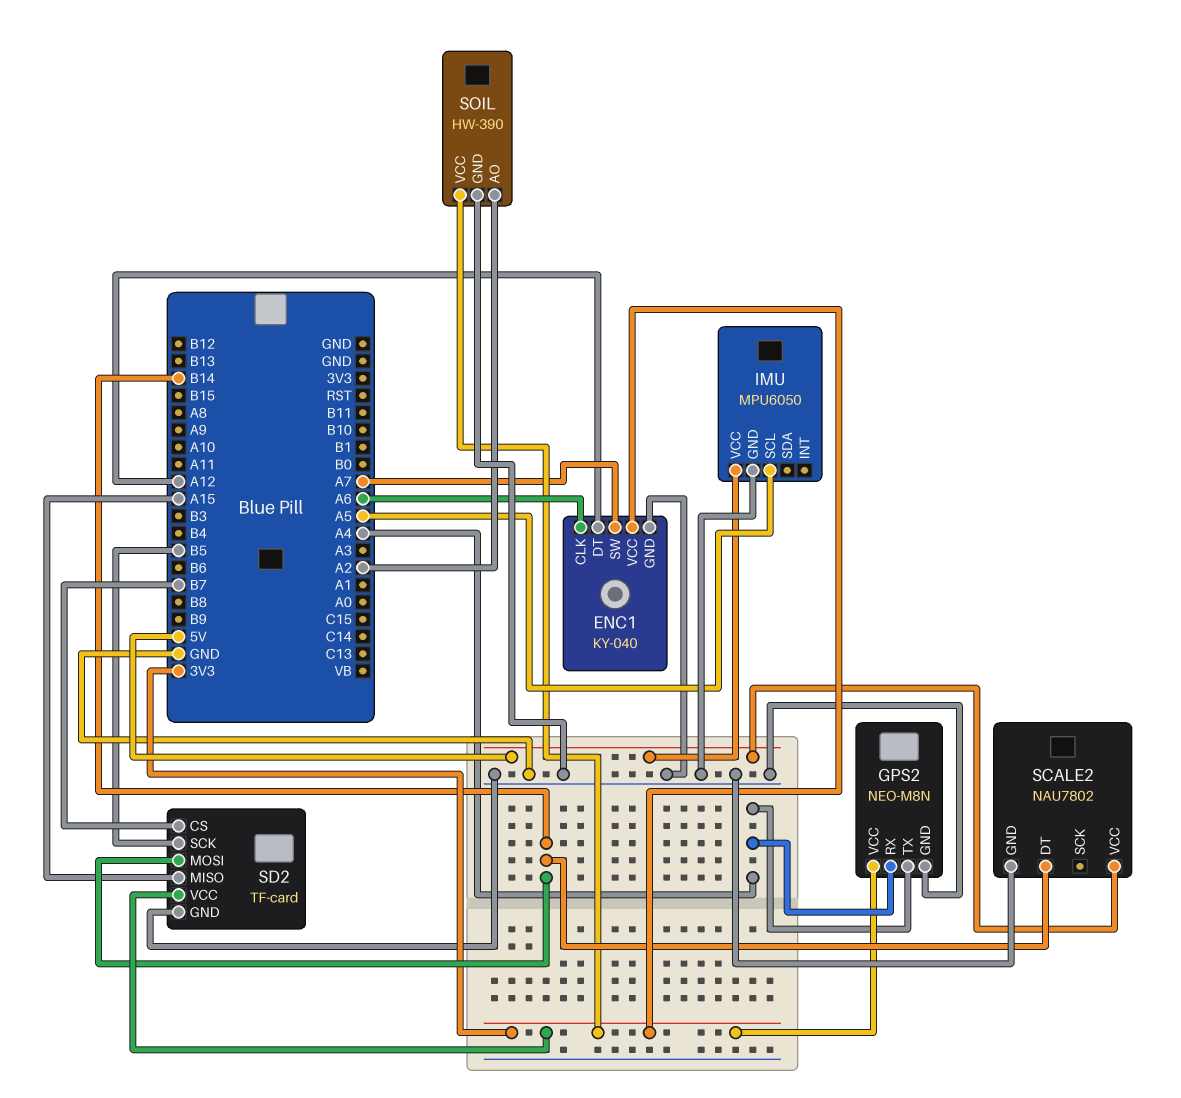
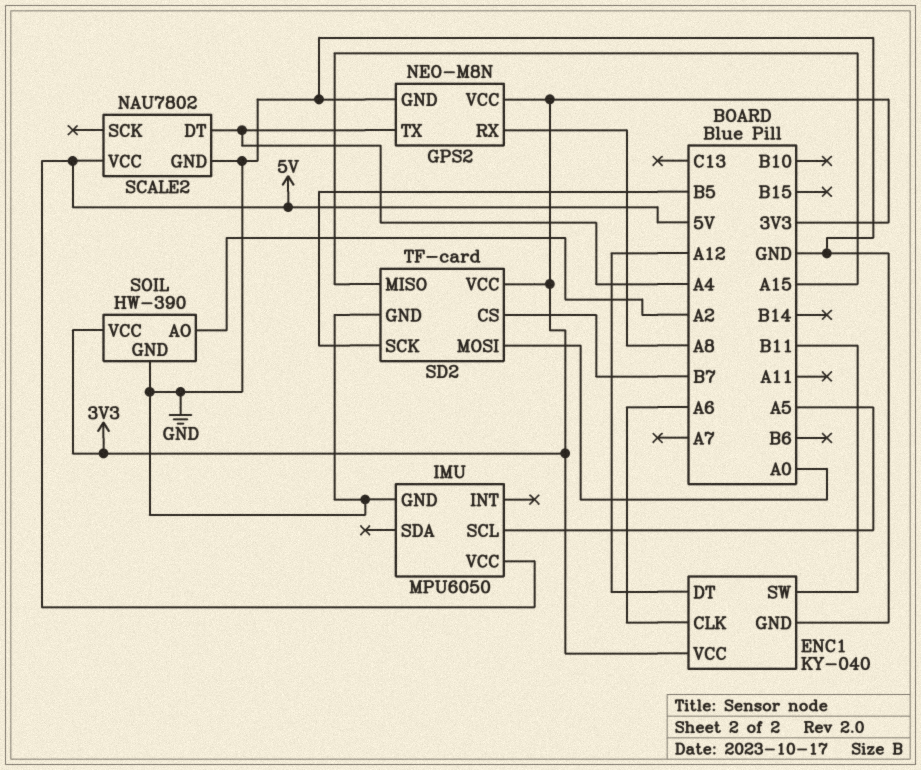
ENC1 pin SW: A7 -> B11
GPS2 pin RX: A4 -> A8
SCALE2 pin DT: B14 -> A4
SD2 pin MOSI: B14 -> A0

